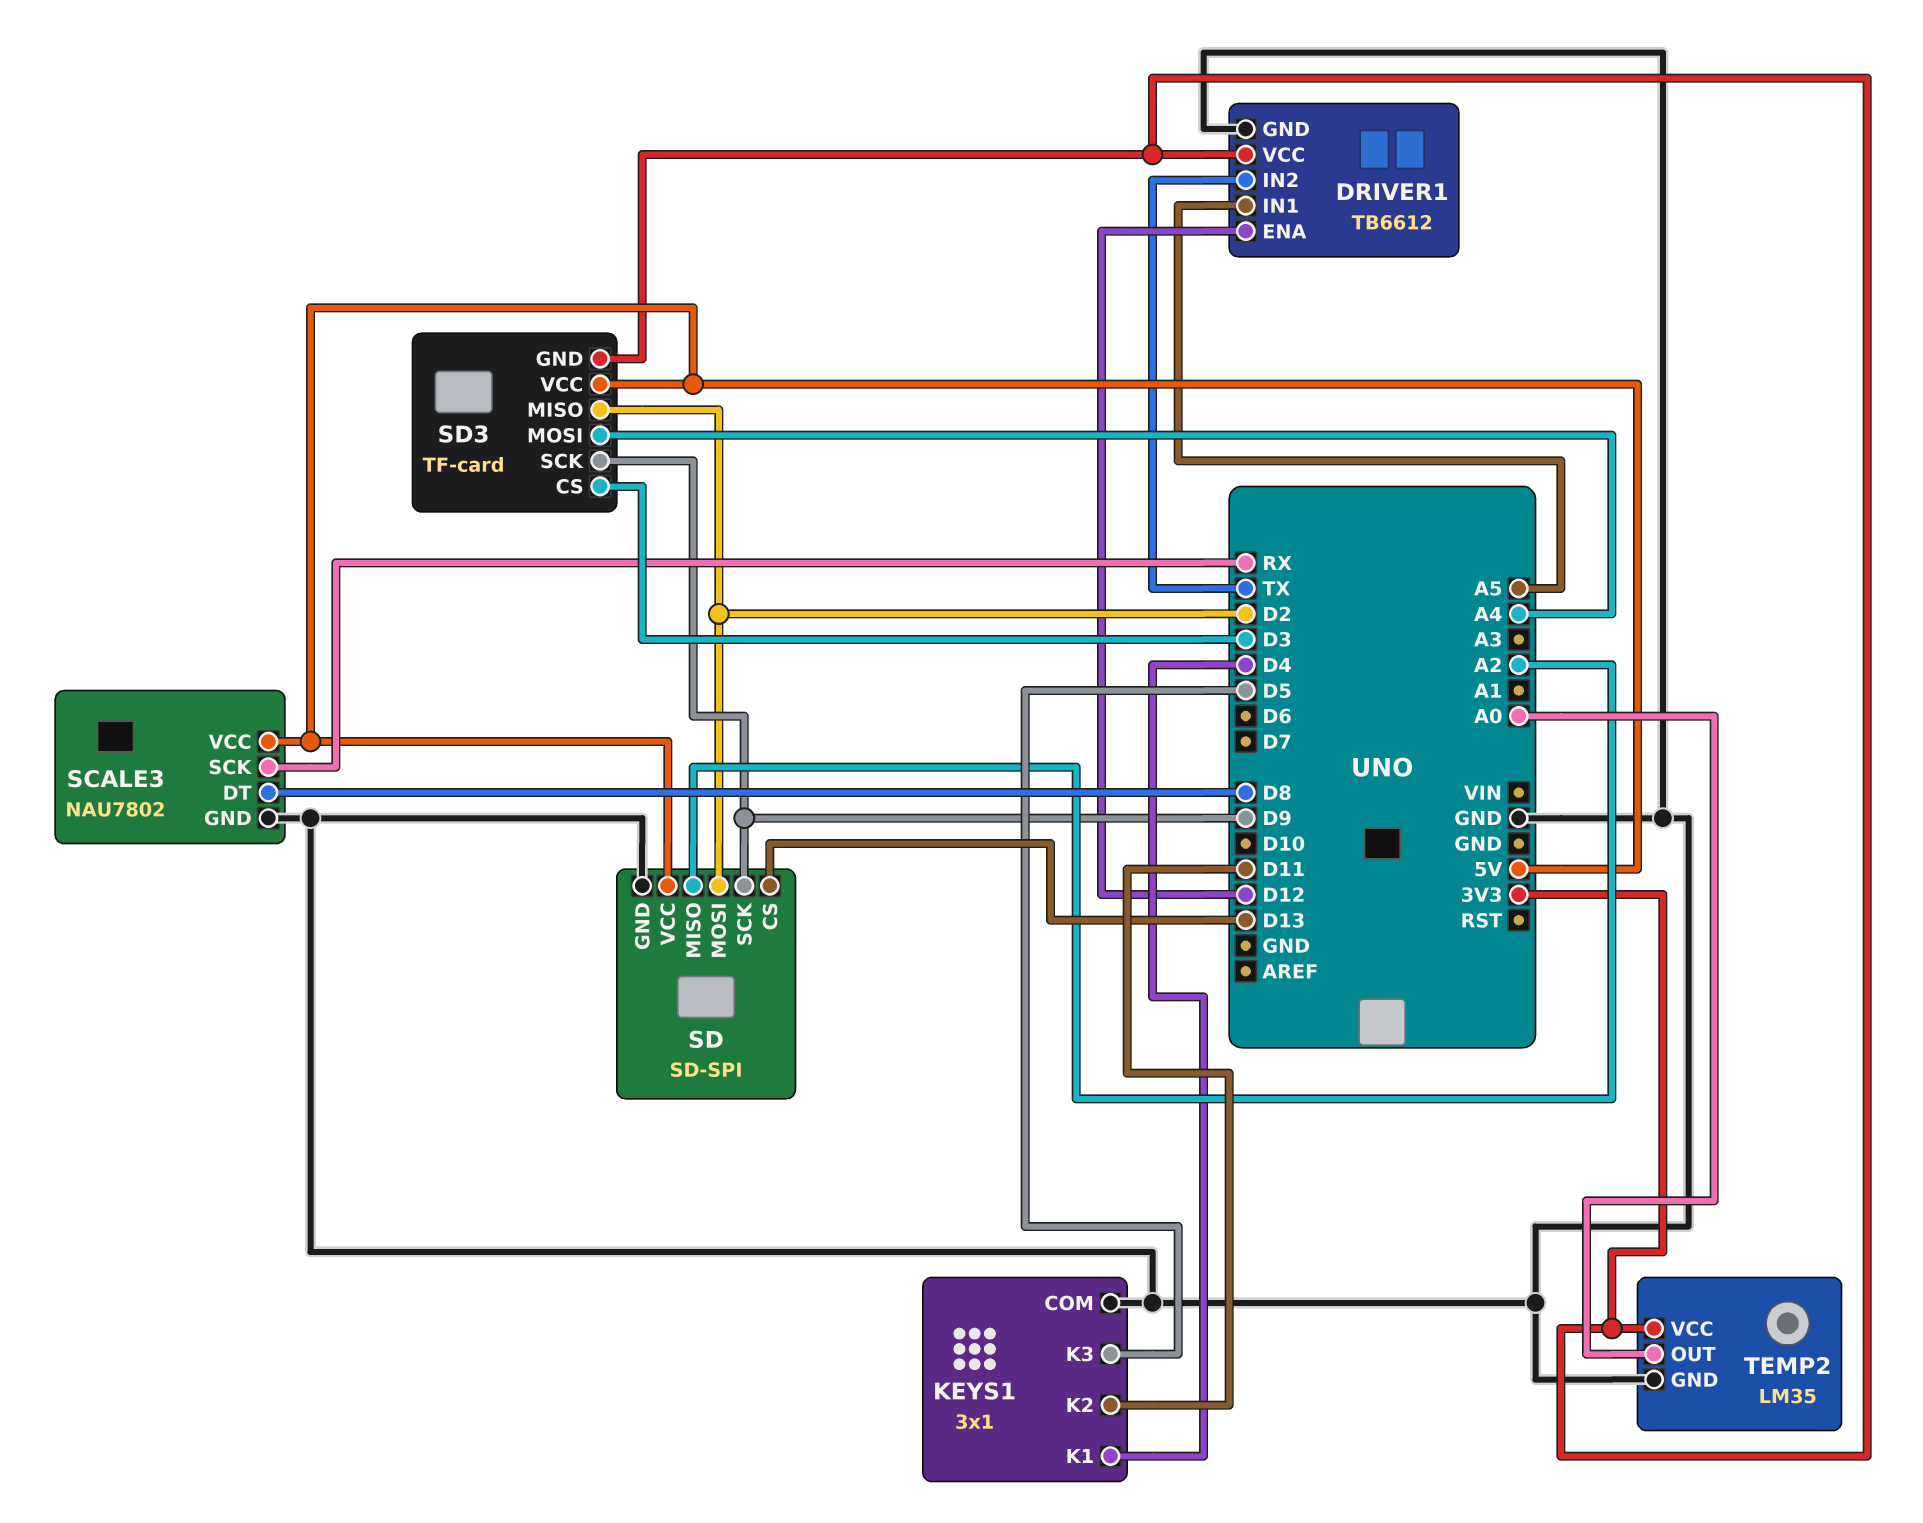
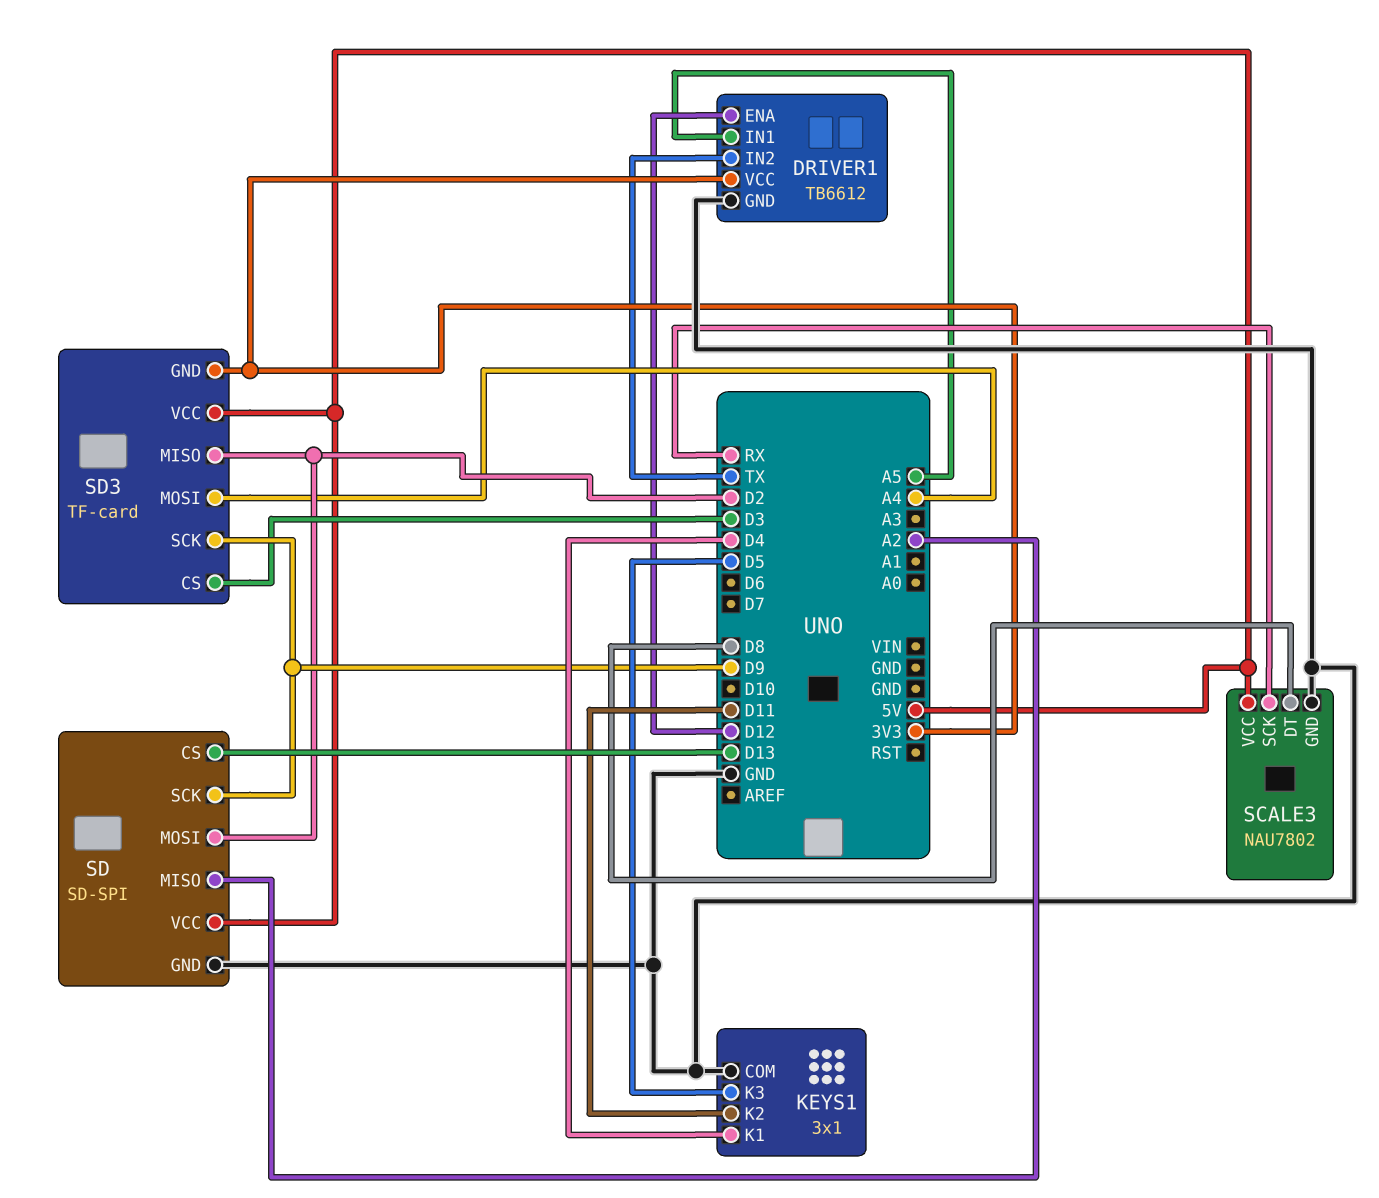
TEMP2: LM35 -> none
TEMP2 pin GND: GND -> none
TEMP2 pin OUT: A0 -> none
TEMP2 pin VCC: 3V3 -> none

